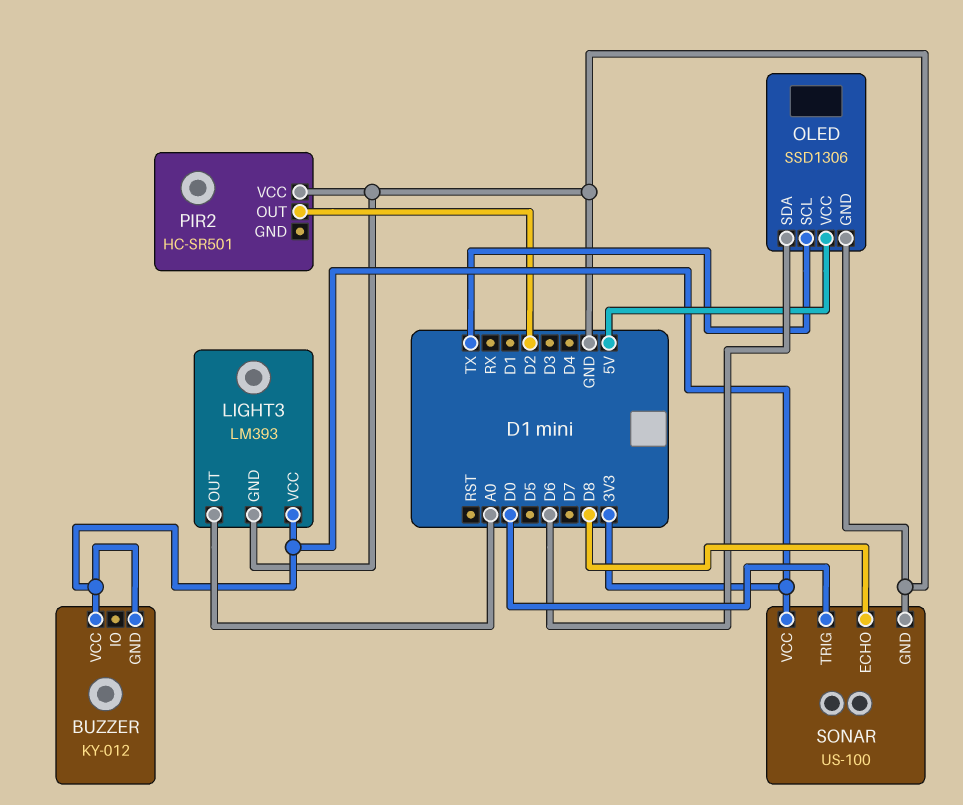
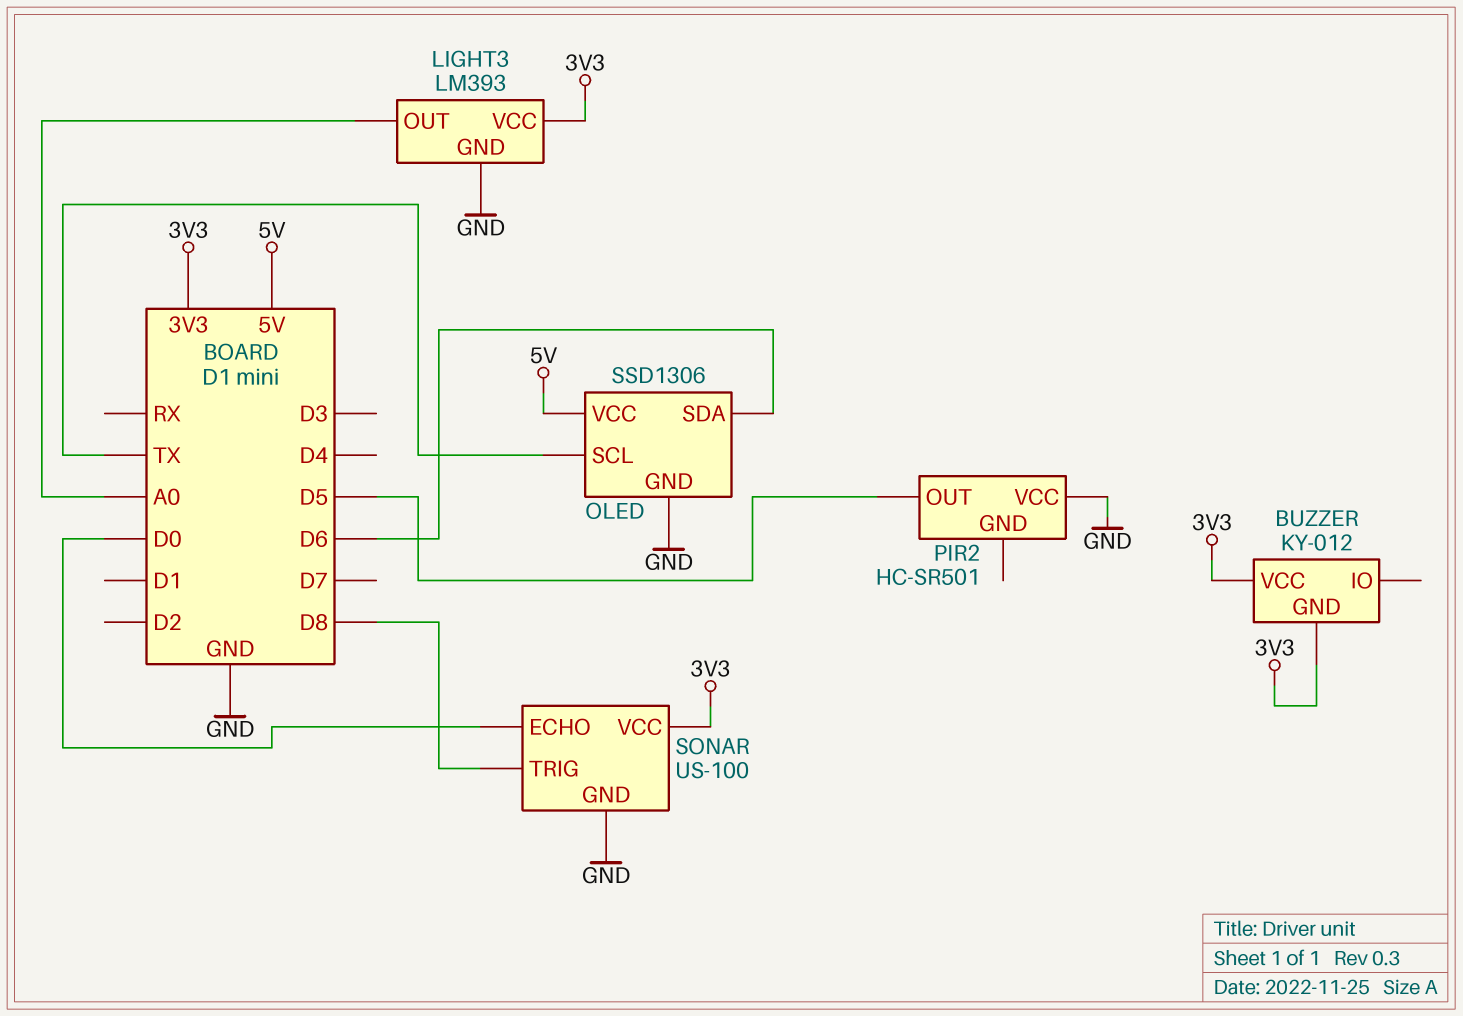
PIR2 pin OUT: D2 -> D5
SONAR pin ECHO: D8 -> D0
SONAR pin TRIG: D0 -> D8

